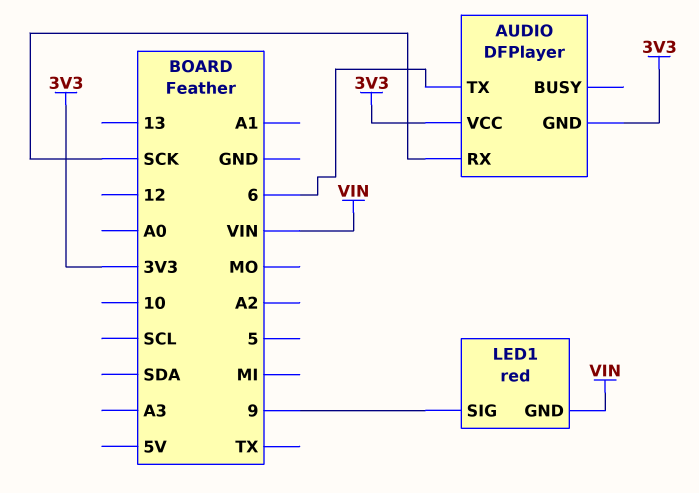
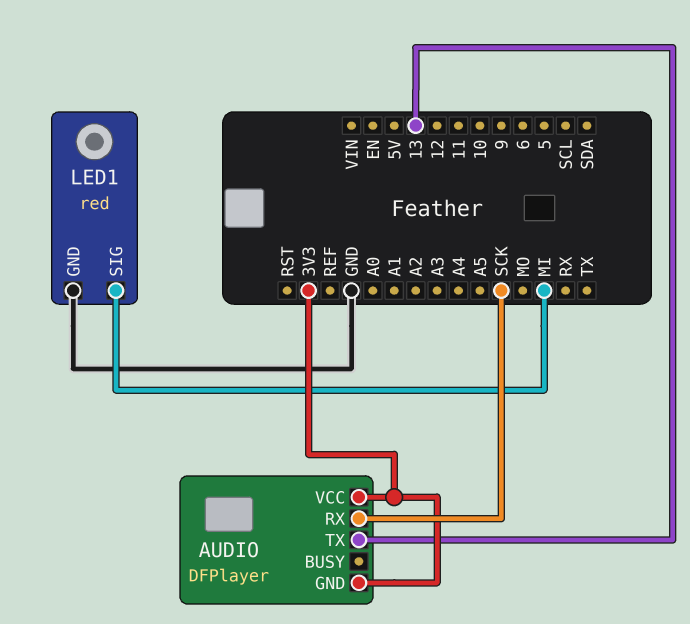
AUDIO pin TX: 6 -> 13
LED1 pin GND: VIN -> GND
LED1 pin SIG: 9 -> MI

